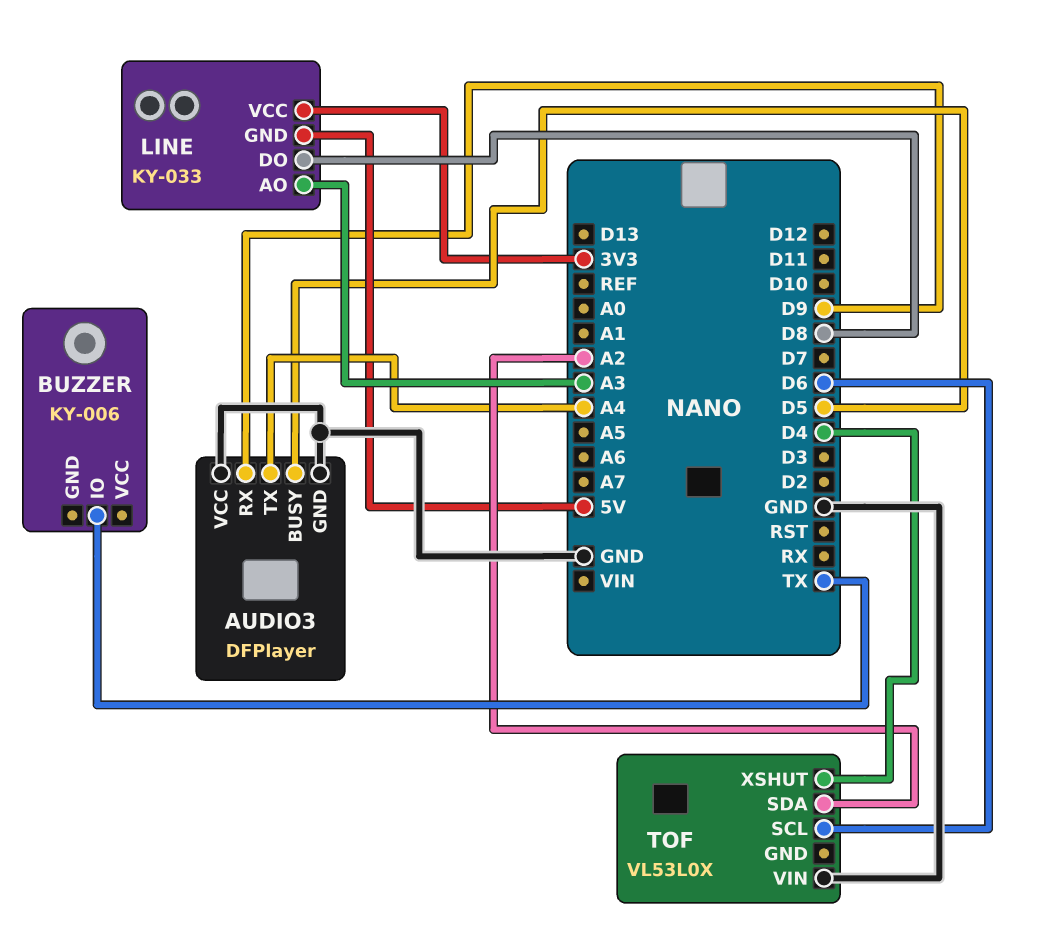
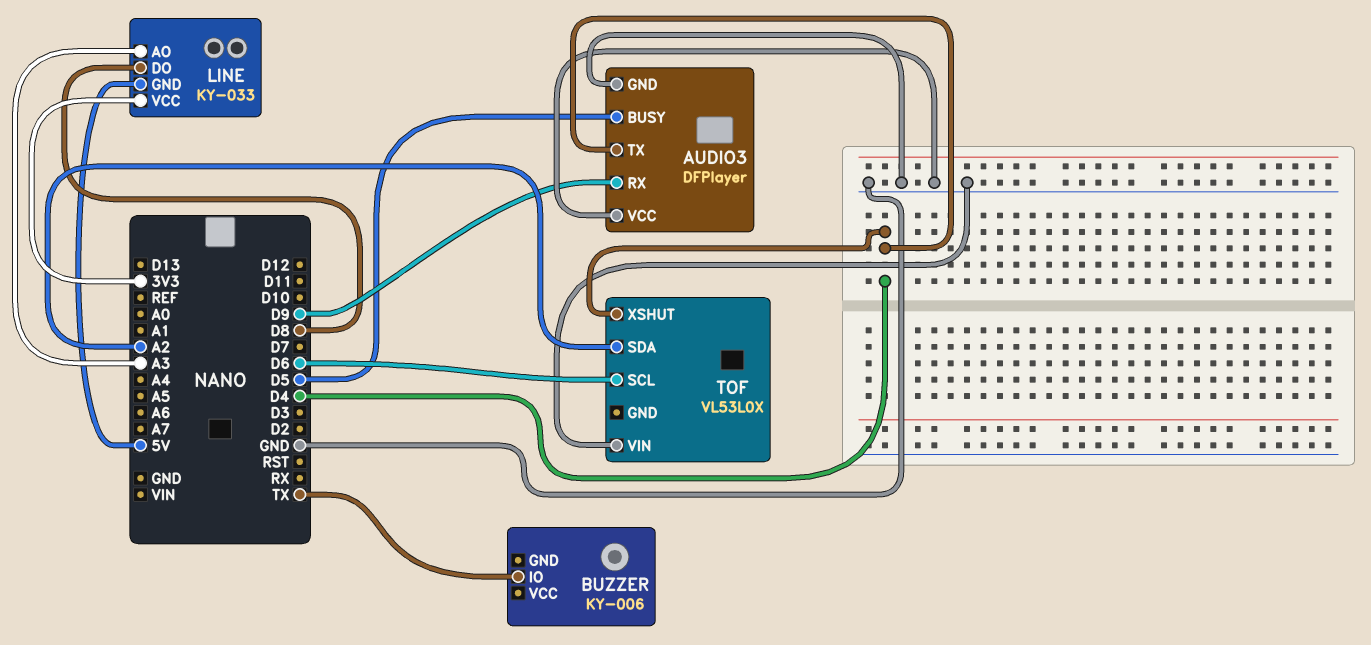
AUDIO3 pin TX: A4 -> D4

